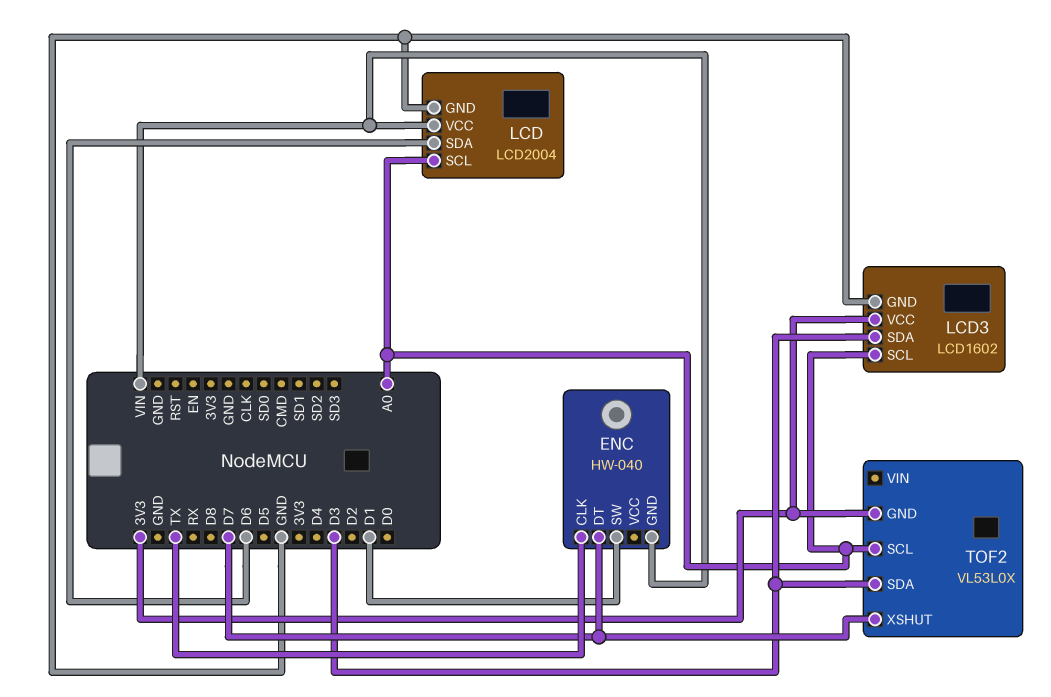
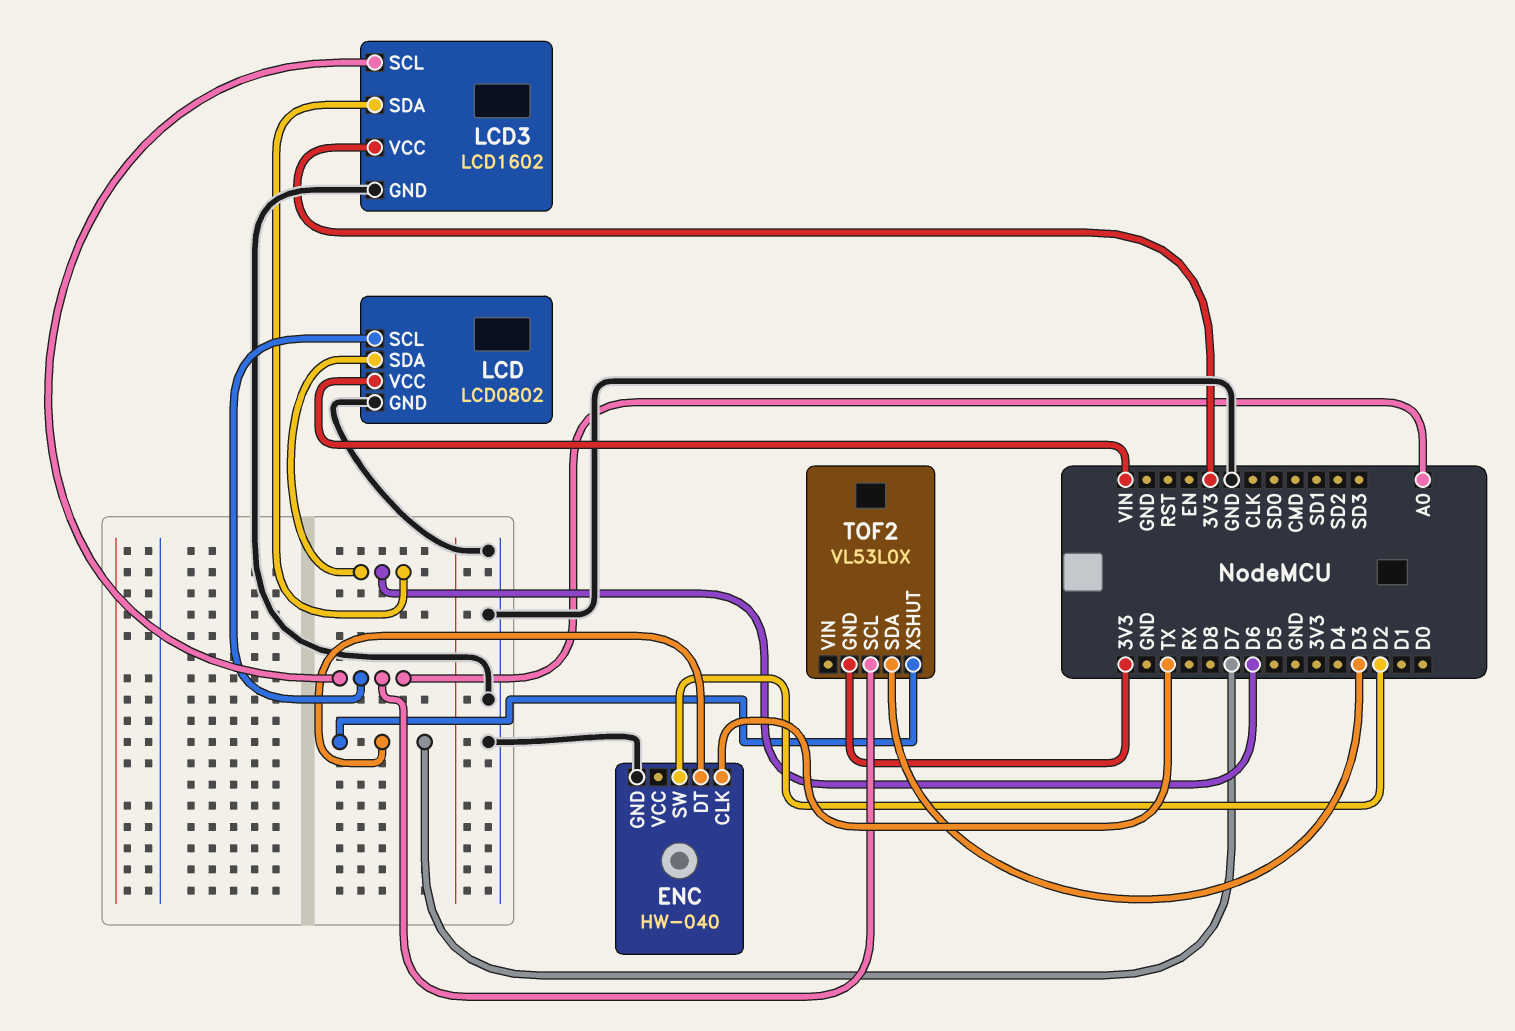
ENC pin GND: VIN -> GND
ENC pin SW: D1 -> D2
LCD: LCD2004 -> LCD0802
LCD3 pin SDA: D3 -> D6

